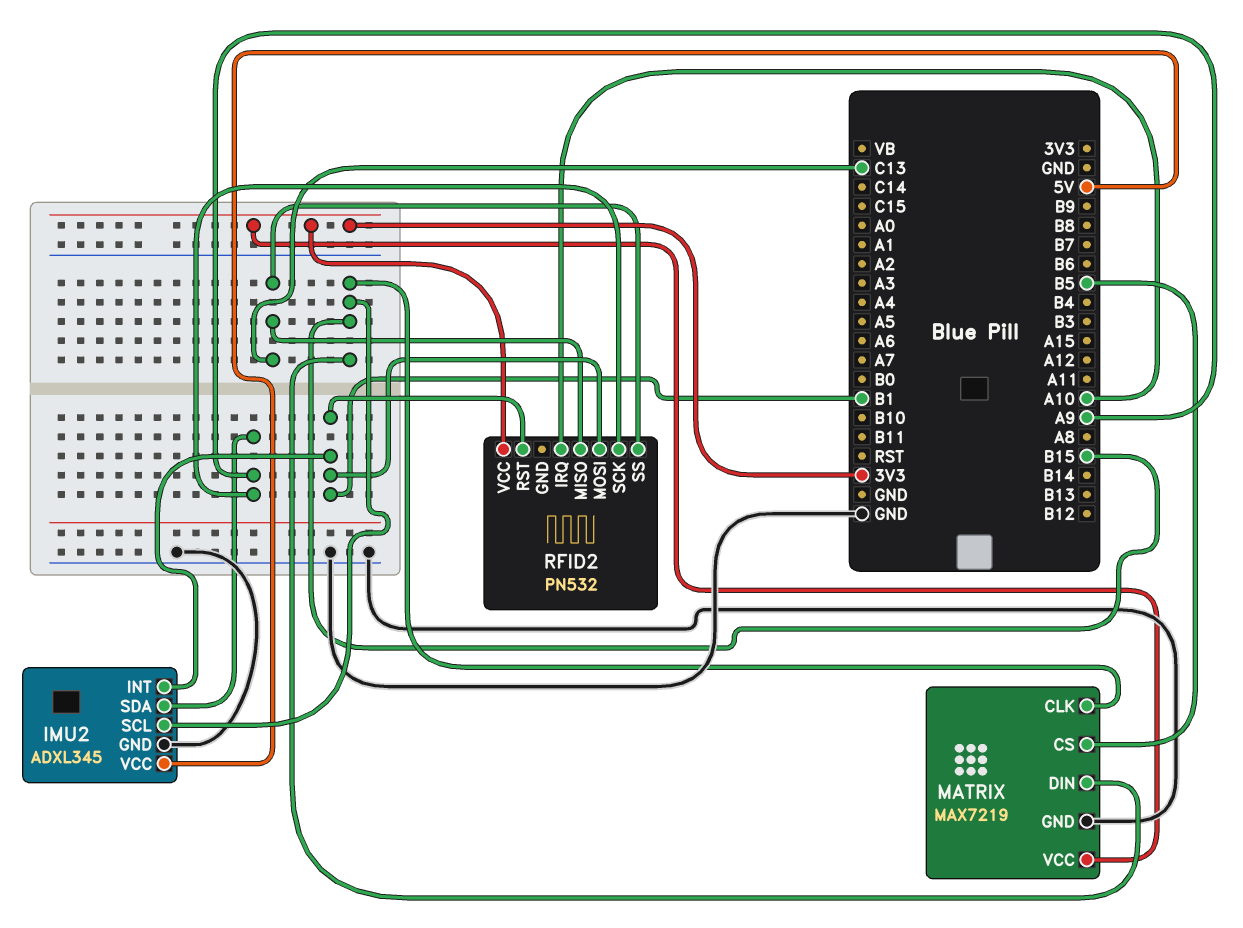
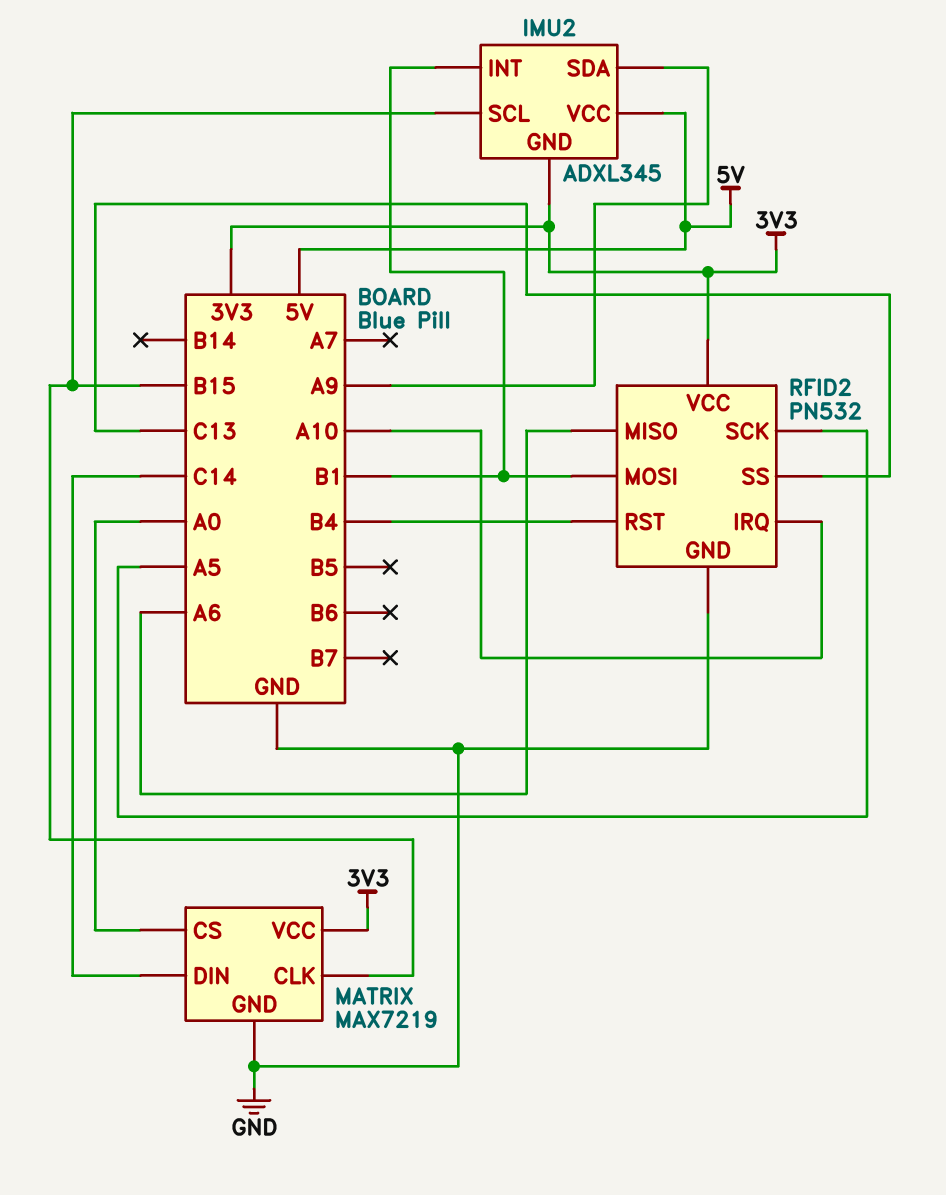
IMU2 pin GND: GND -> 3V3
MATRIX pin CS: B5 -> A0
MATRIX pin DIN: B15 -> C14
RFID2 pin GND: none -> GND
RFID2 pin MISO: C13 -> A6
RFID2 pin RST: B1 -> B4
RFID2 pin SCK: A9 -> A5

